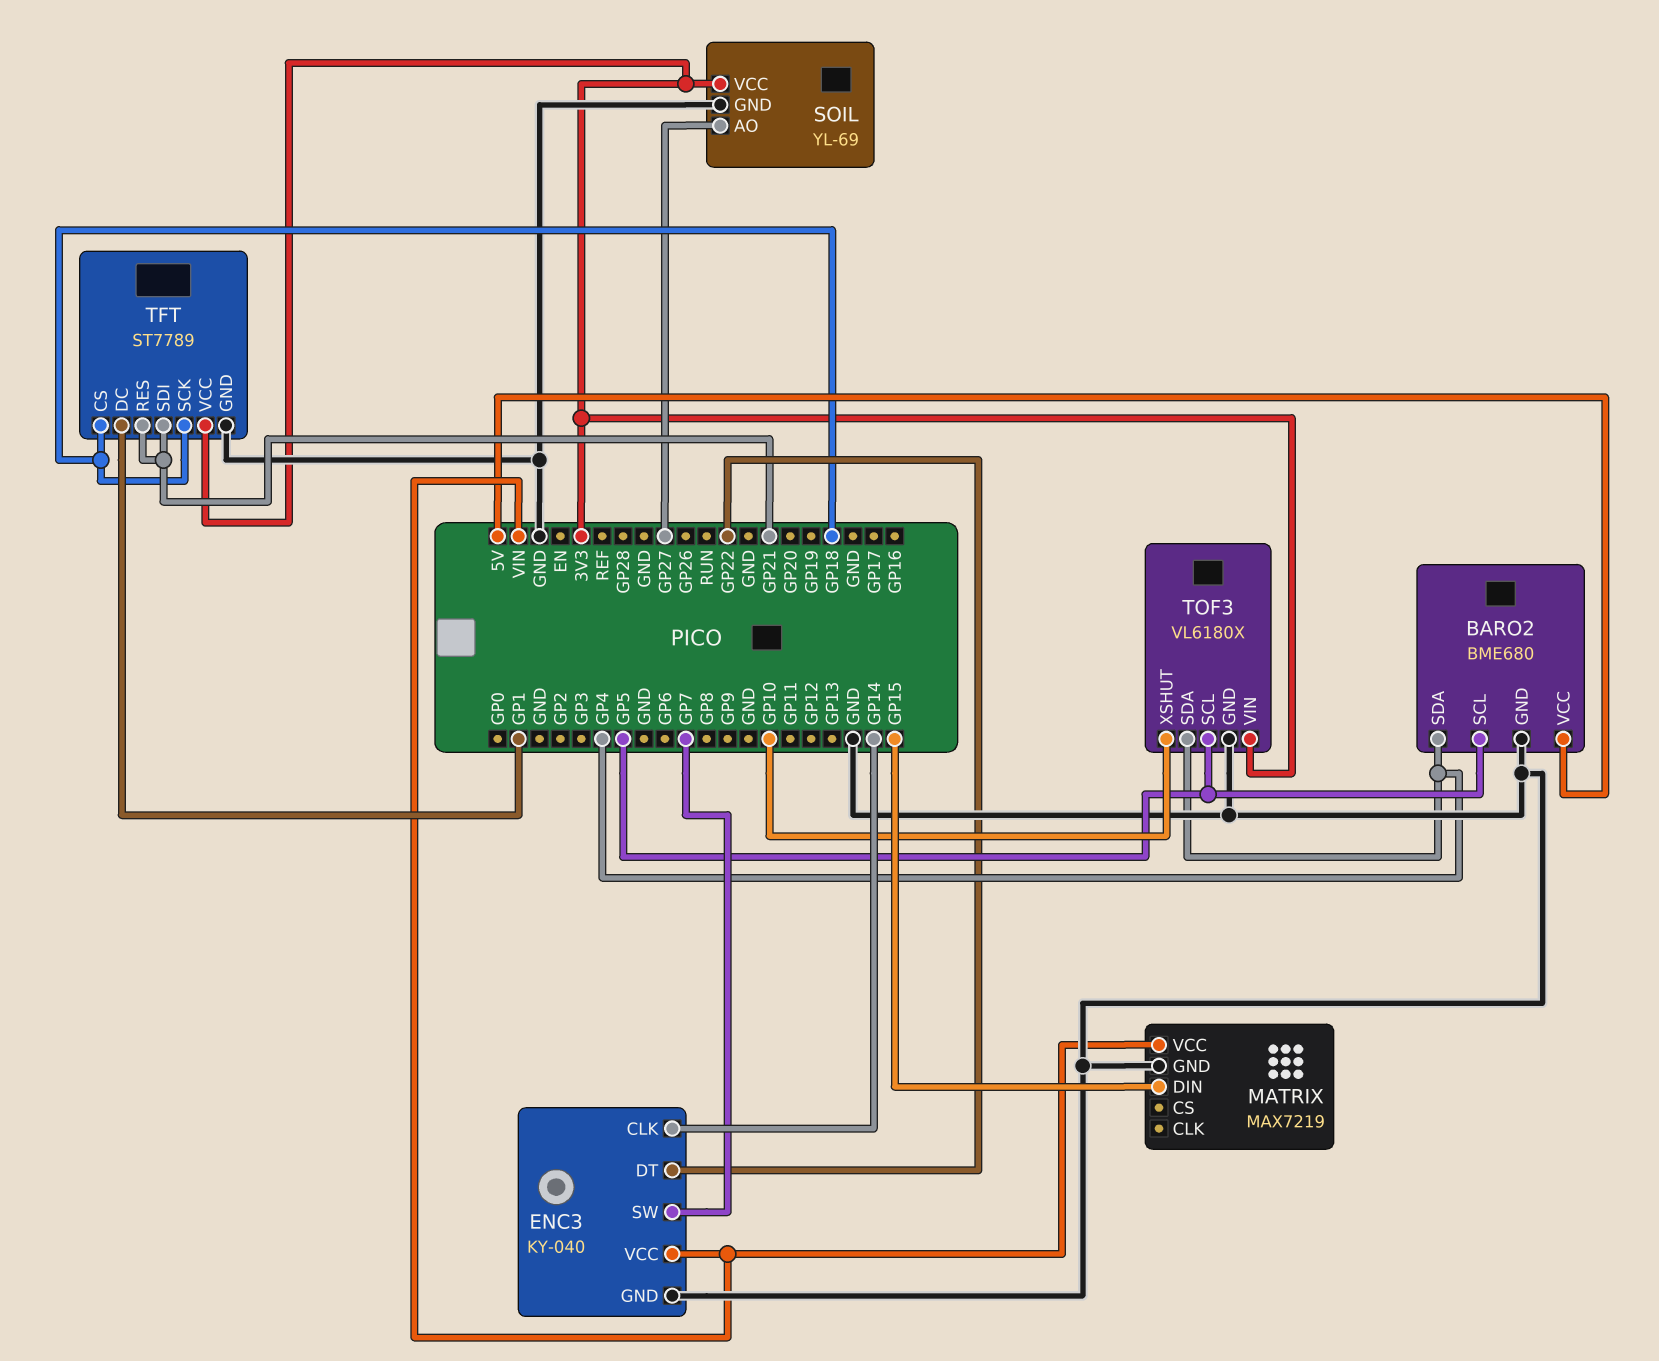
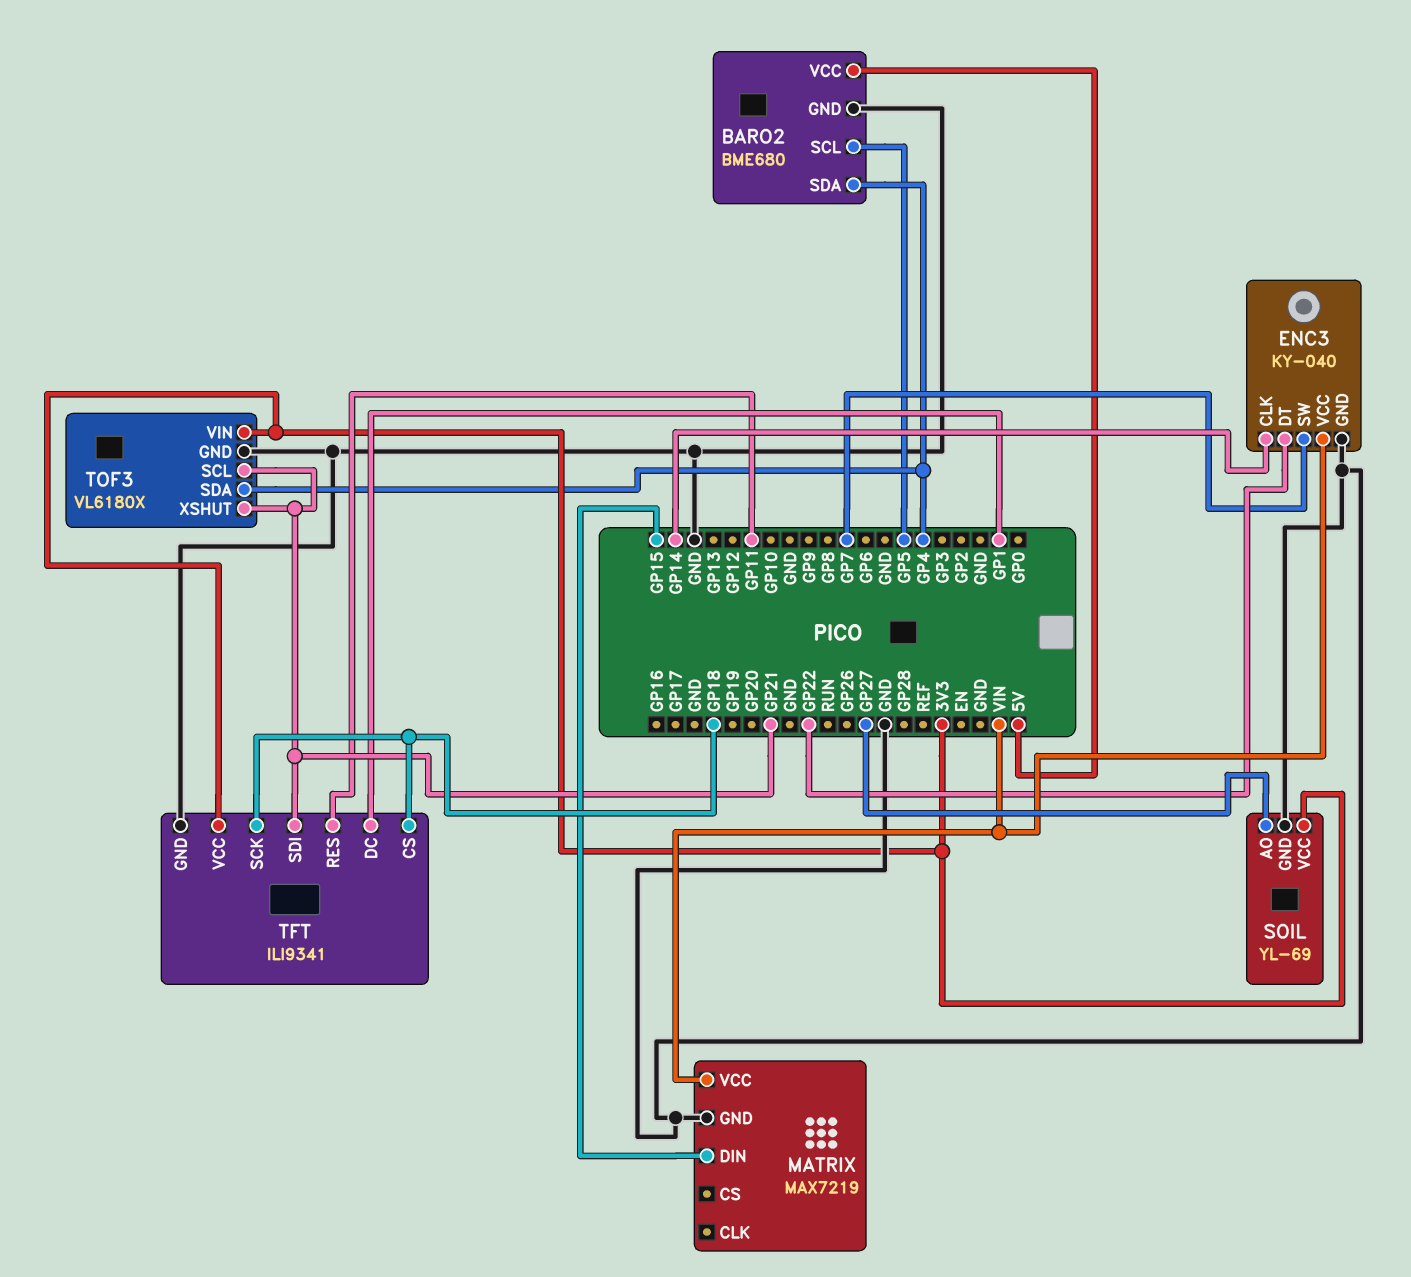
TFT: ST7789 -> ILI9341
TFT pin RES: GP21 -> GP11
TOF3 pin SCL: GP5 -> GP21
TOF3 pin XSHUT: GP10 -> GP21

